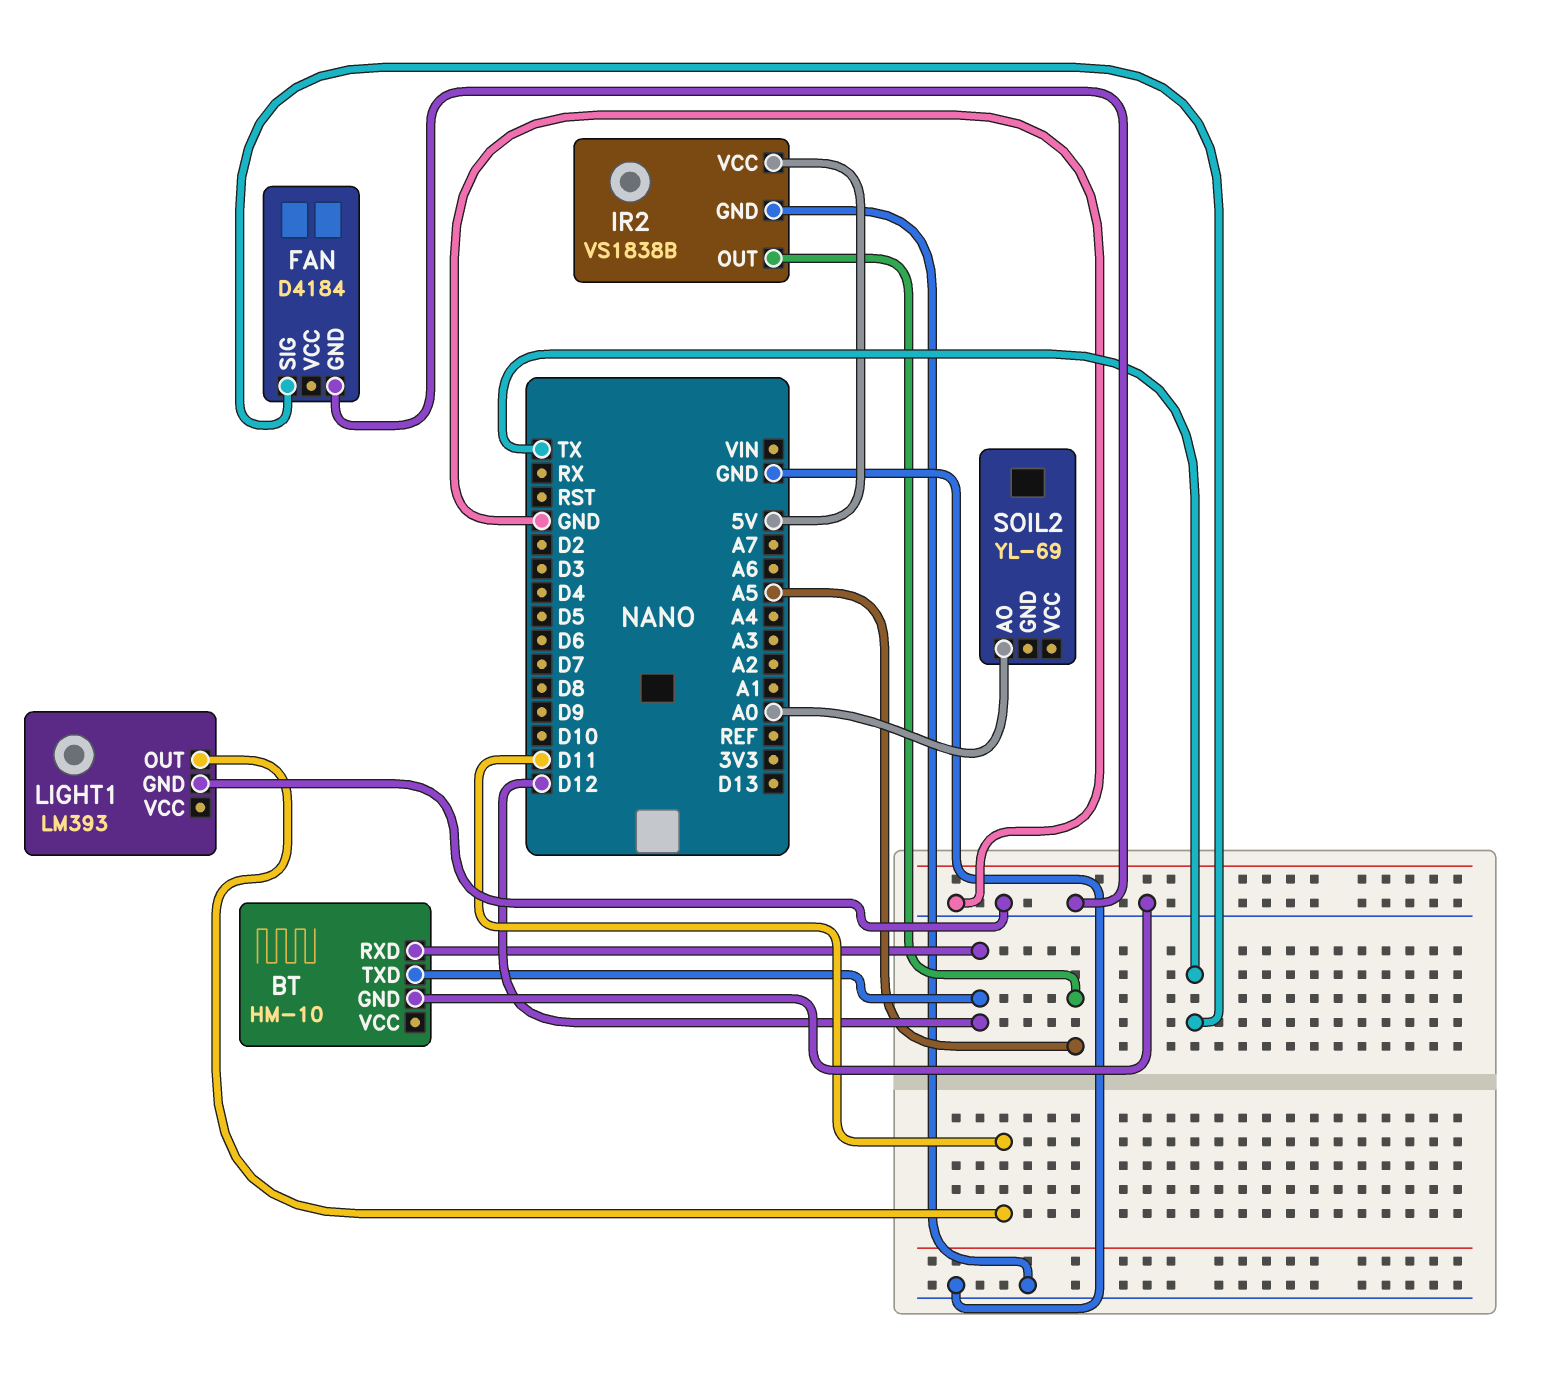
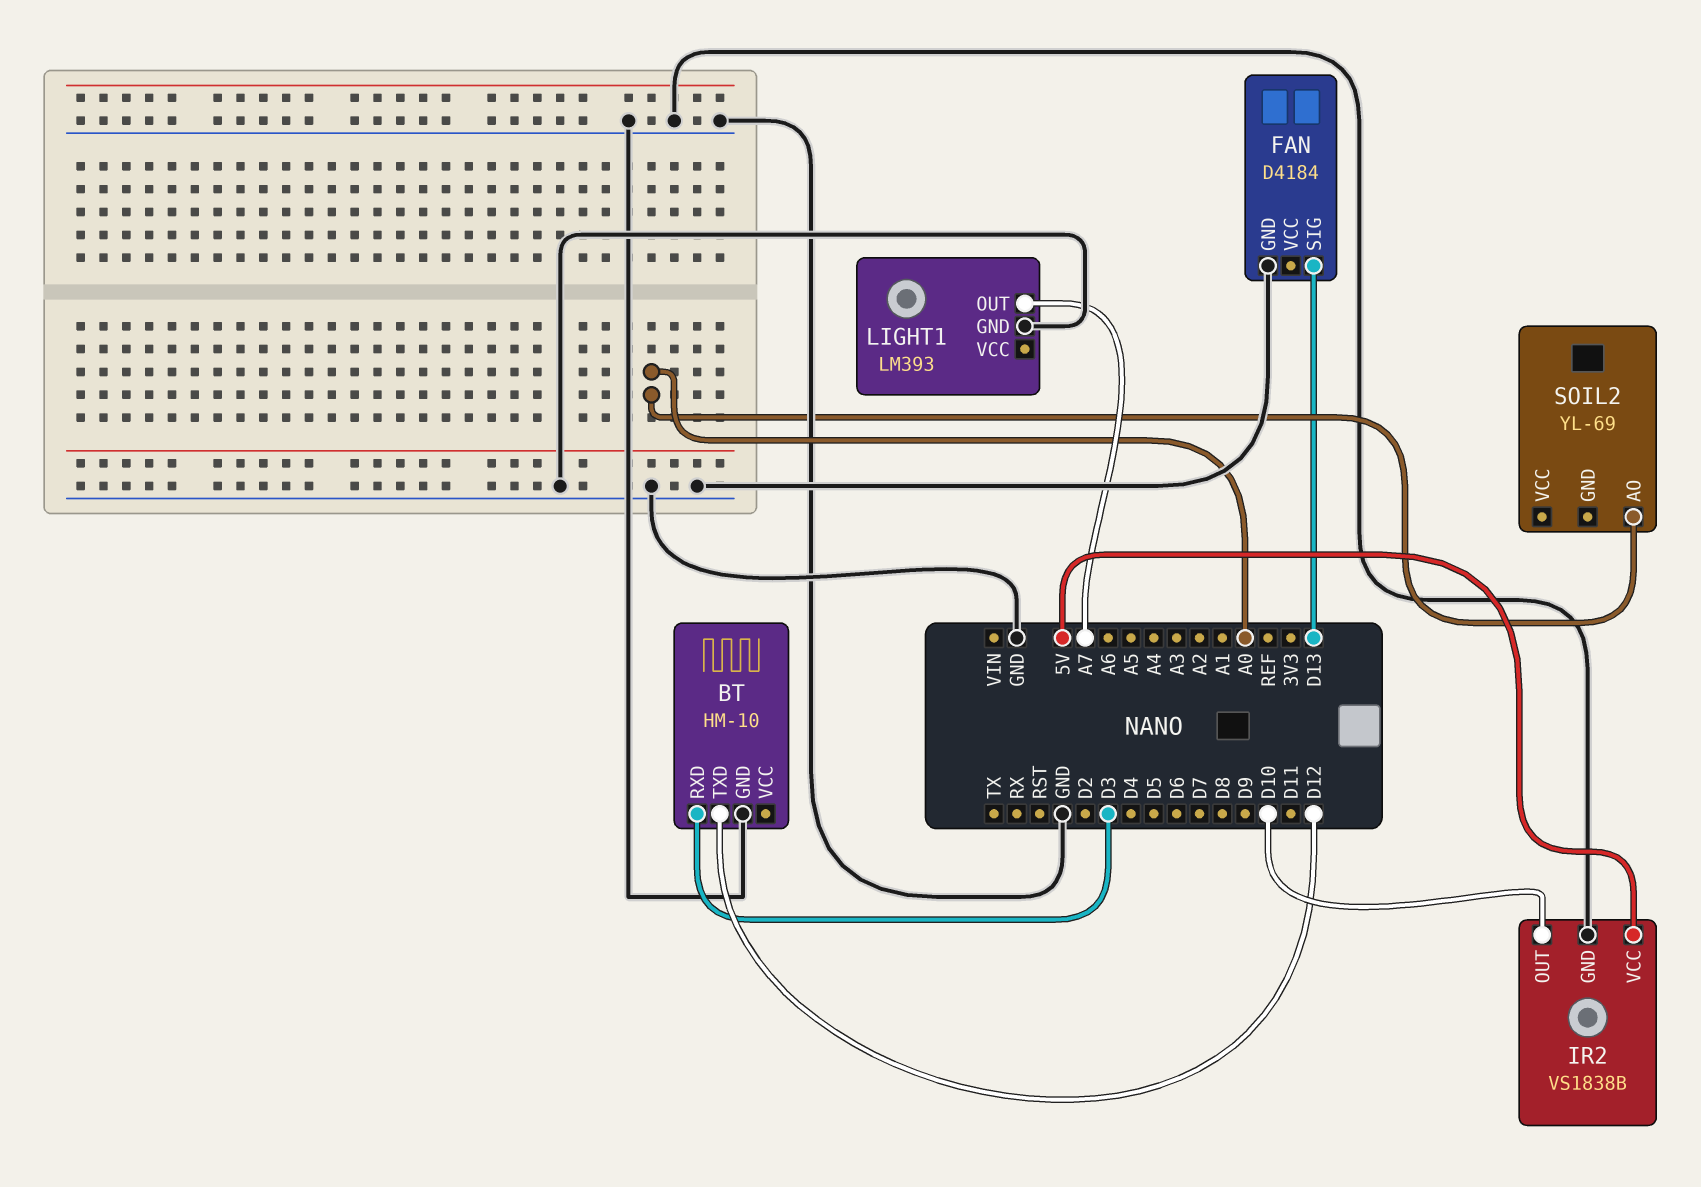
BT pin RXD: D12 -> D3
FAN pin SIG: TX -> D13
IR2 pin OUT: A5 -> D10
LIGHT1 pin OUT: D11 -> A7

